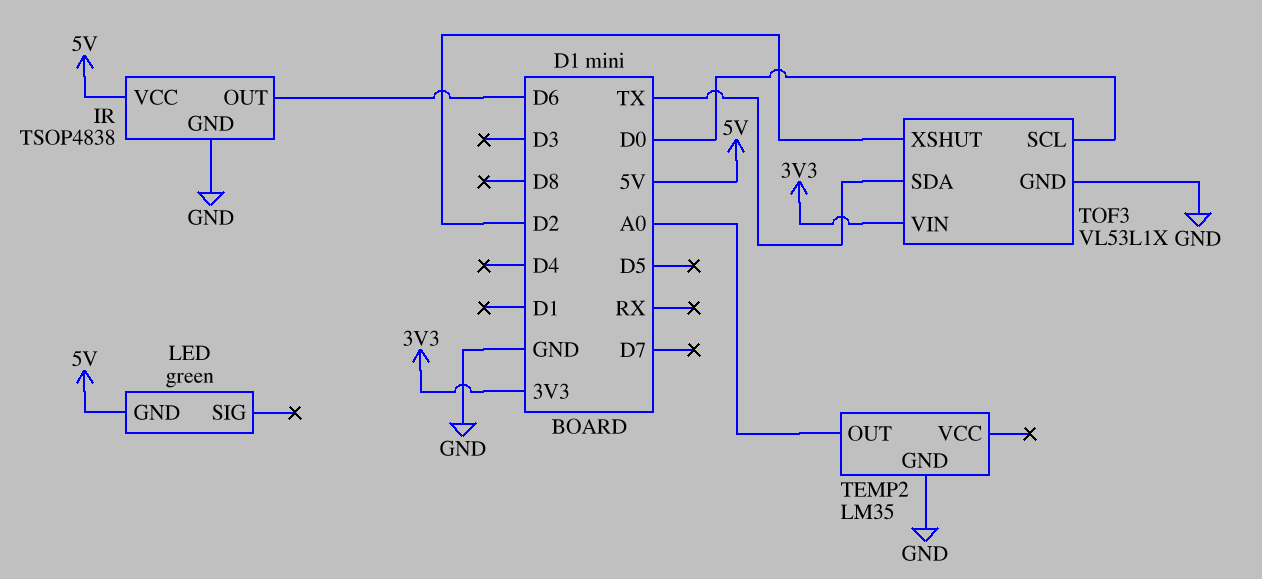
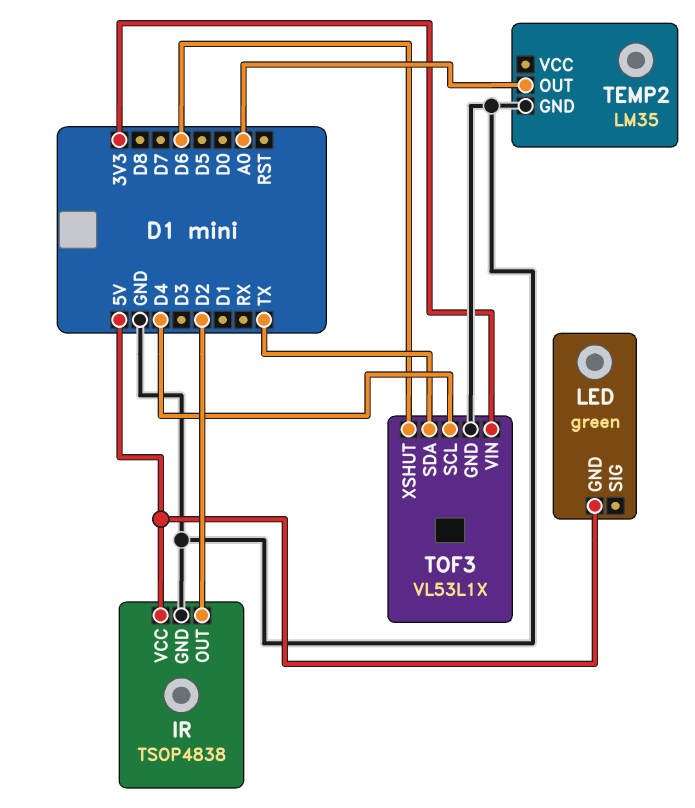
IR pin OUT: D6 -> D2
TOF3 pin SCL: D0 -> D4
TOF3 pin XSHUT: D2 -> D6

